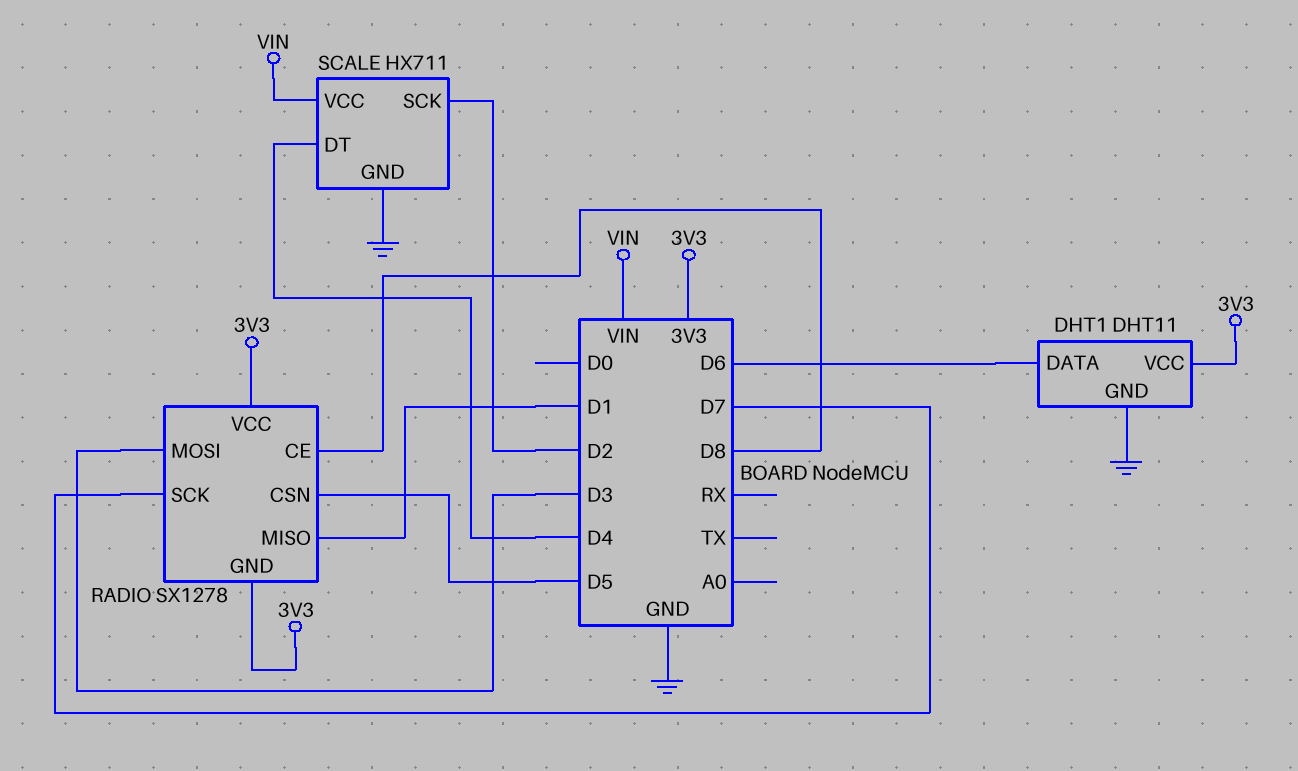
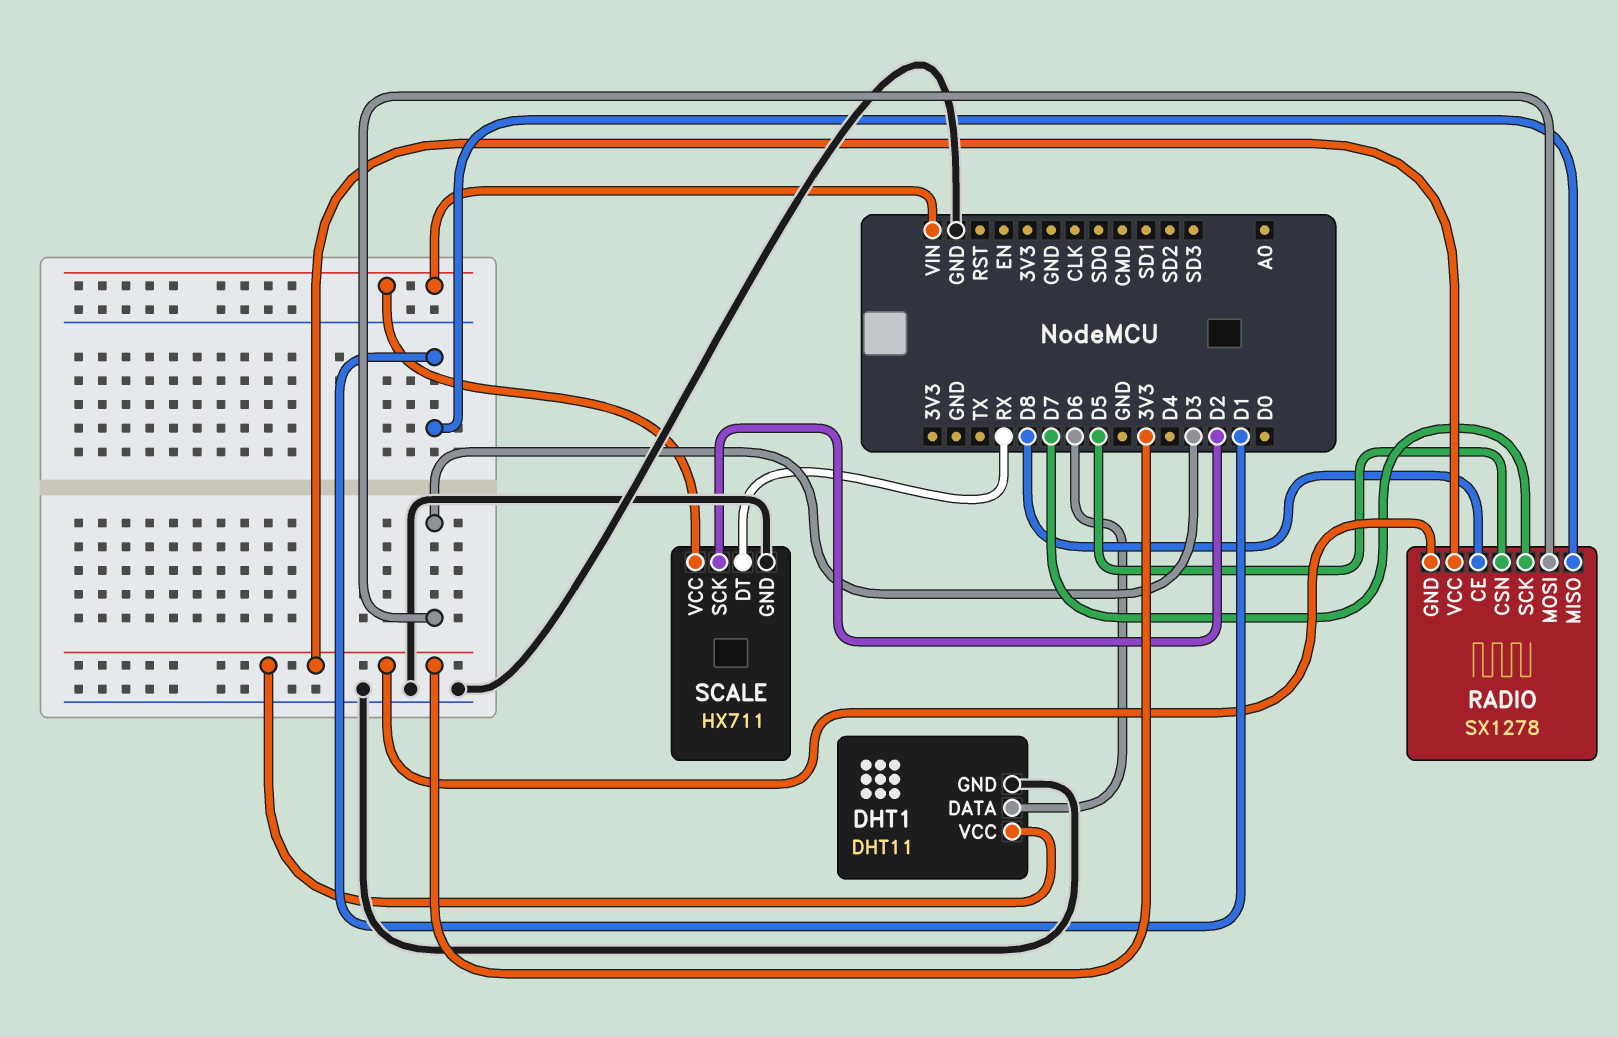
SCALE pin DT: D4 -> RX

